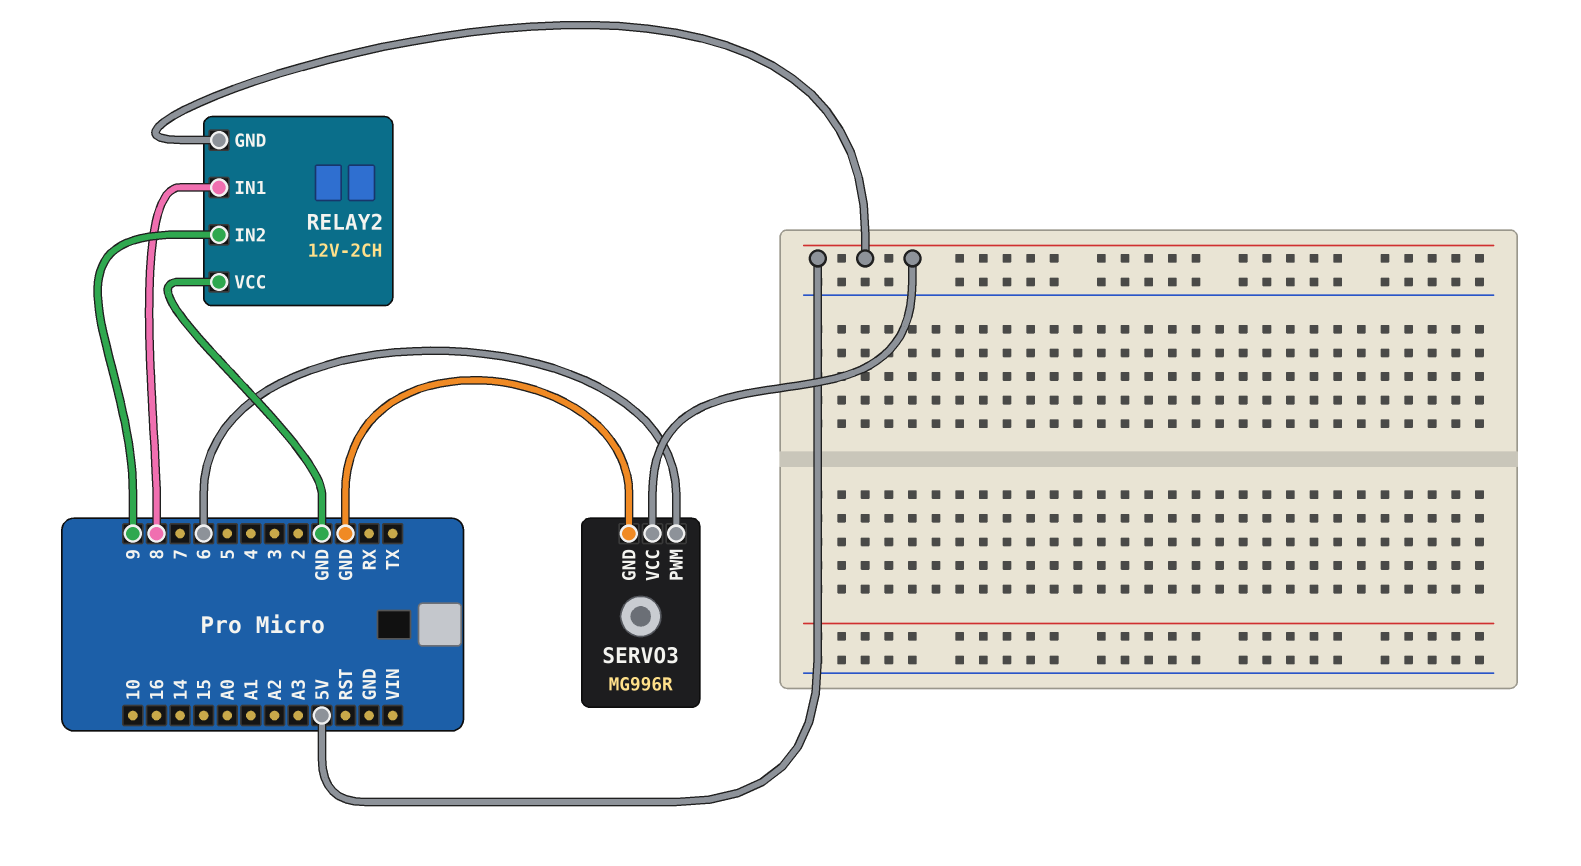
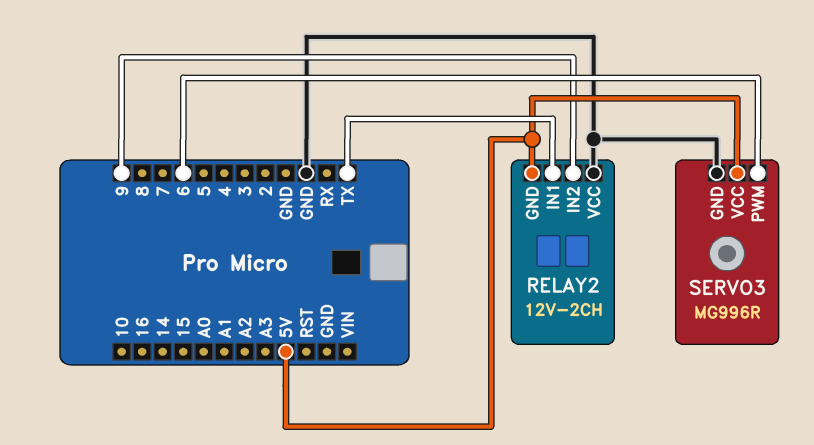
RELAY2 pin IN1: 8 -> TX

